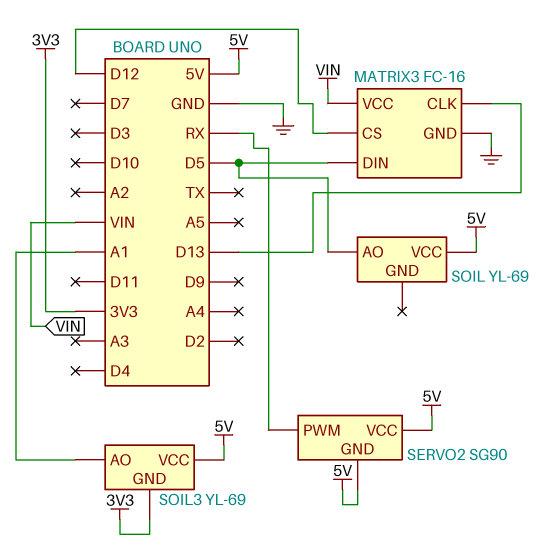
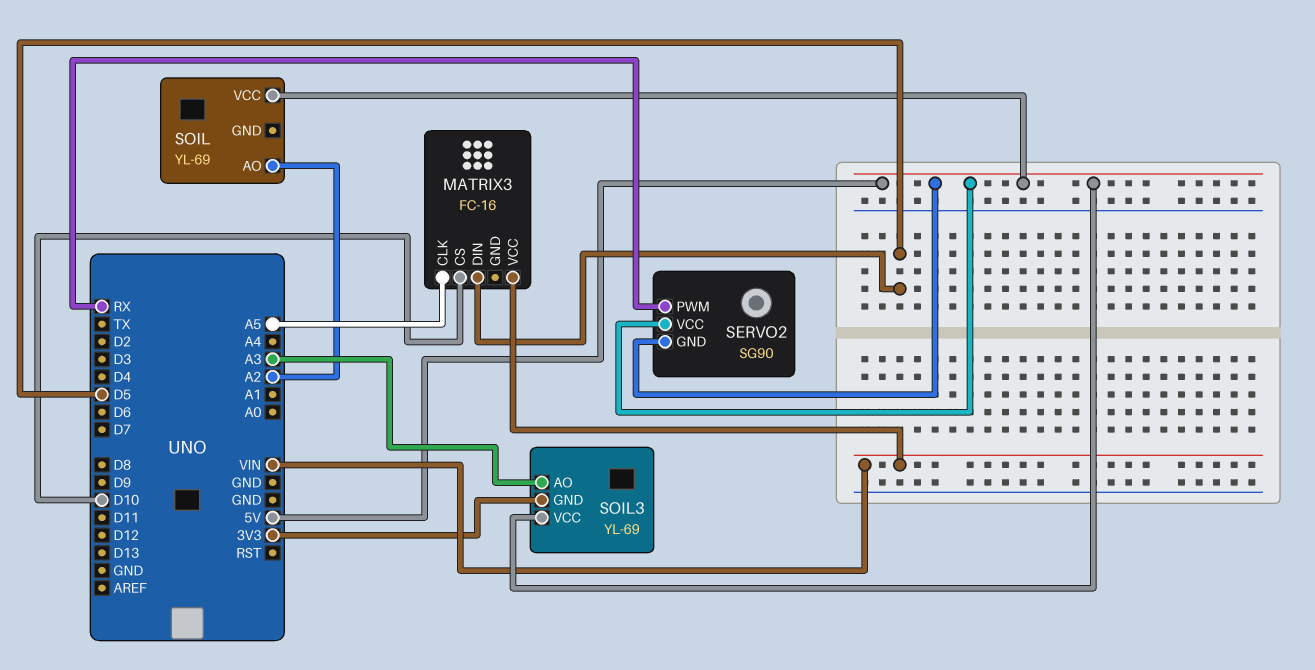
MATRIX3 pin CLK: D13 -> A5
MATRIX3 pin CS: D12 -> D10
MATRIX3 pin GND: GND -> none
SOIL pin AO: D5 -> A2
SOIL3 pin AO: A1 -> A3

